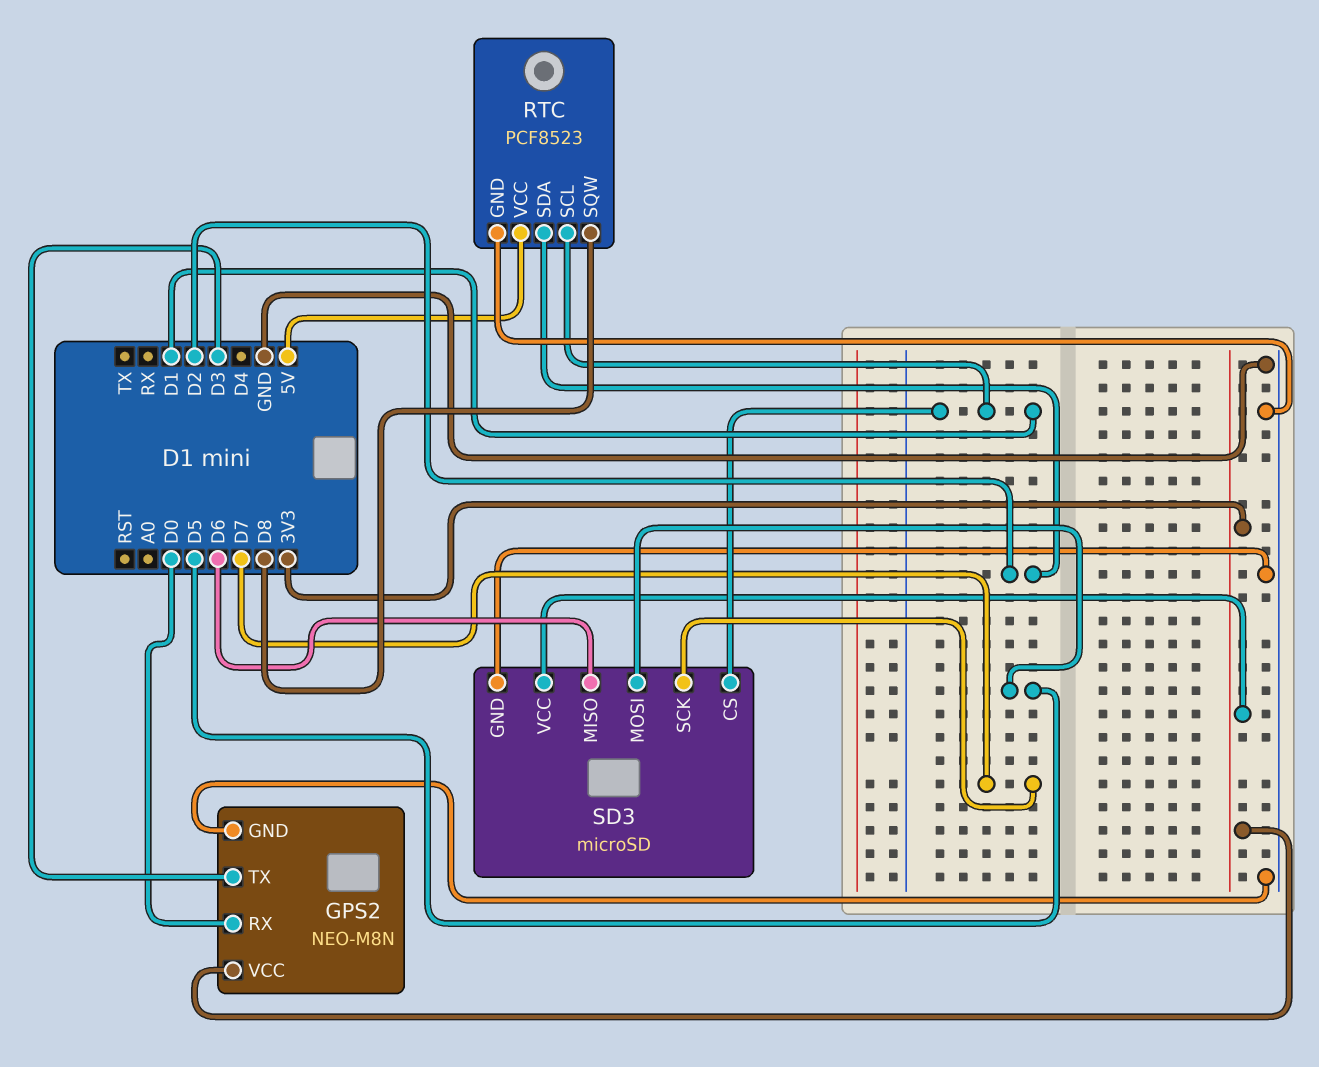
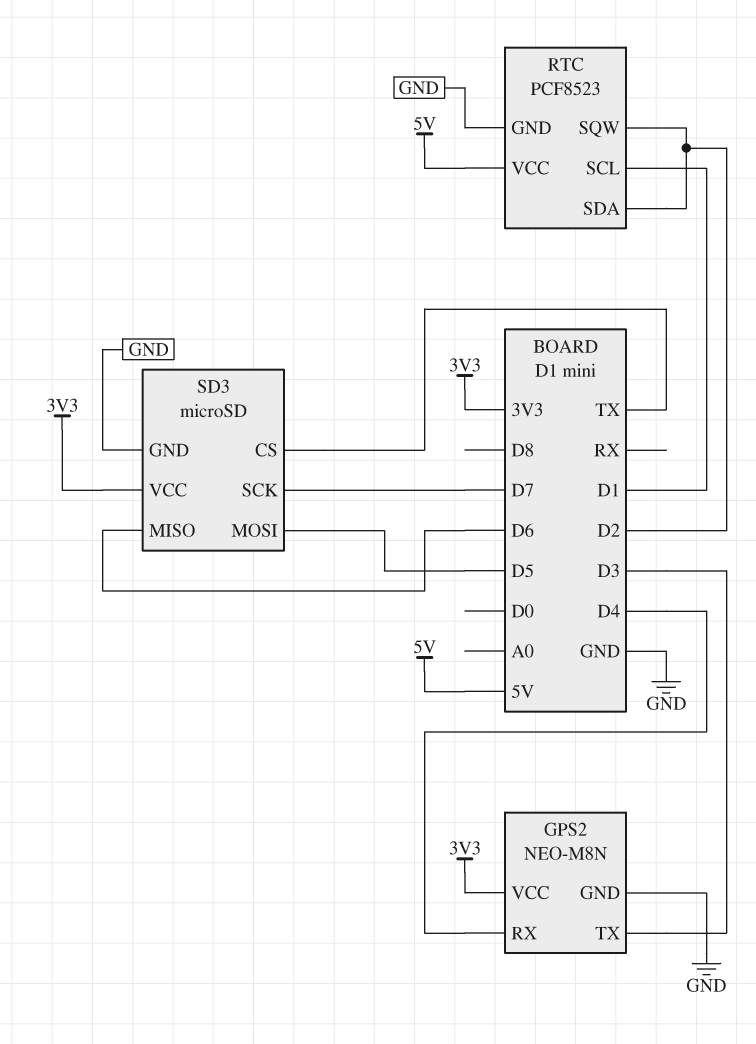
GPS2 pin RX: D0 -> D4
RTC pin SQW: D8 -> D2
SD3 pin CS: D1 -> TX

